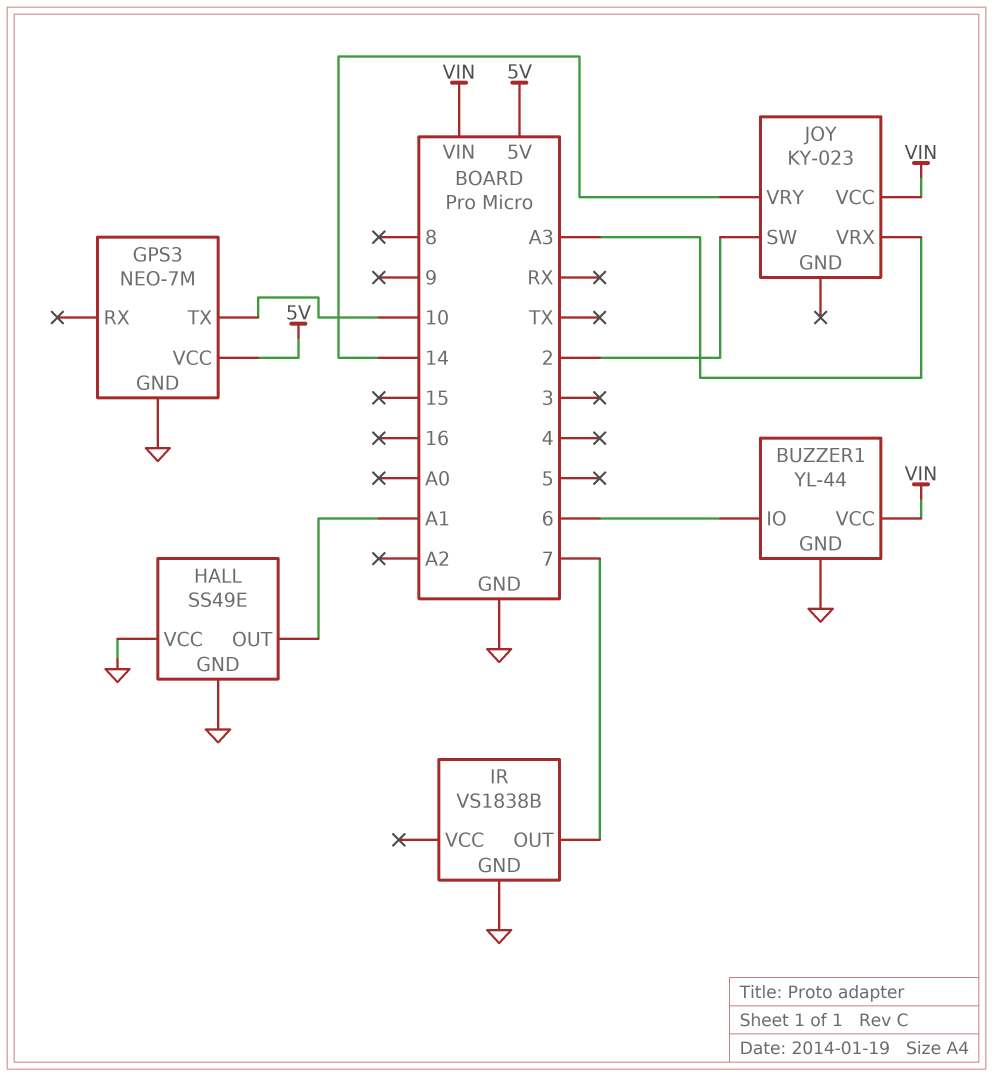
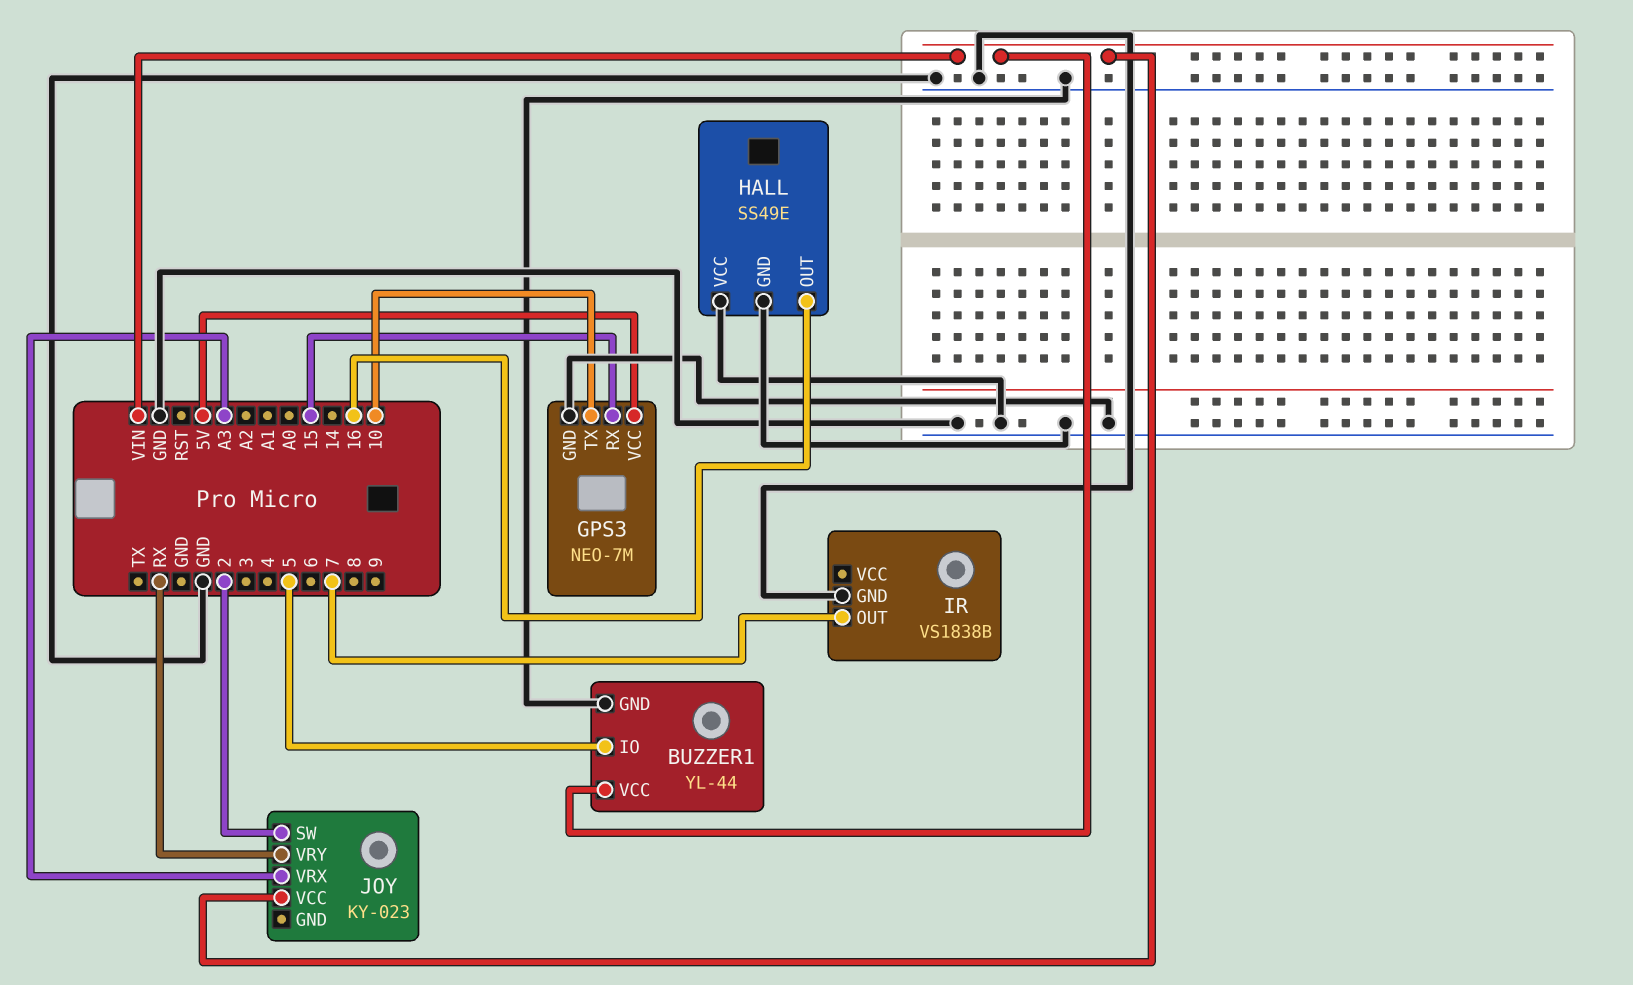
BUZZER1 pin IO: 6 -> 5
GPS3 pin RX: none -> 15
HALL pin OUT: A1 -> 16
JOY pin VRY: 14 -> RX

